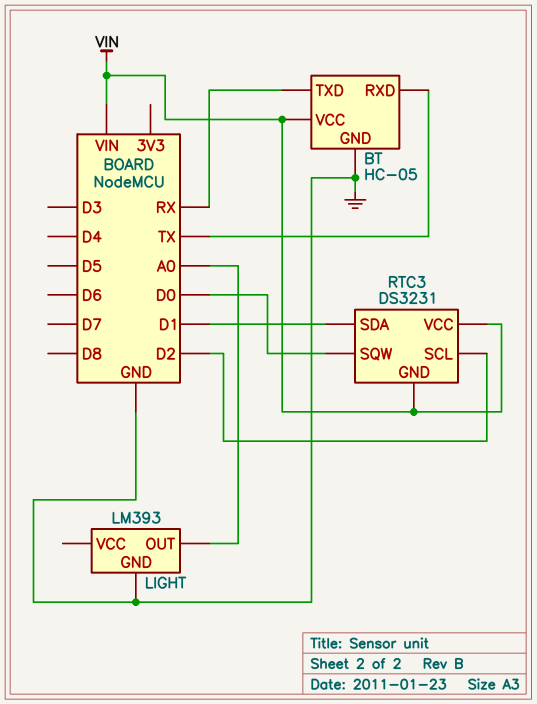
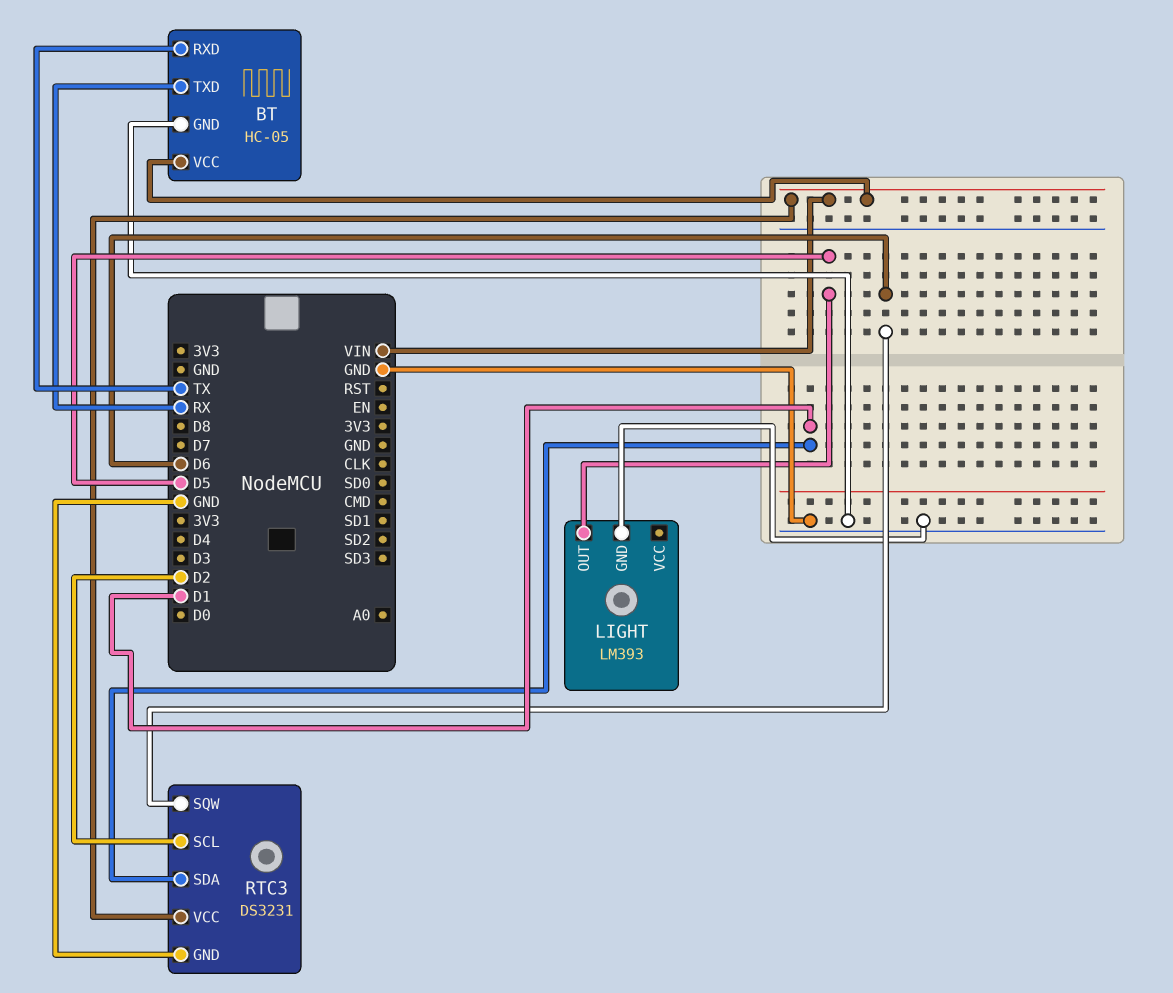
LIGHT pin OUT: A0 -> D5
RTC3 pin GND: VIN -> GND
RTC3 pin SQW: D0 -> D6

